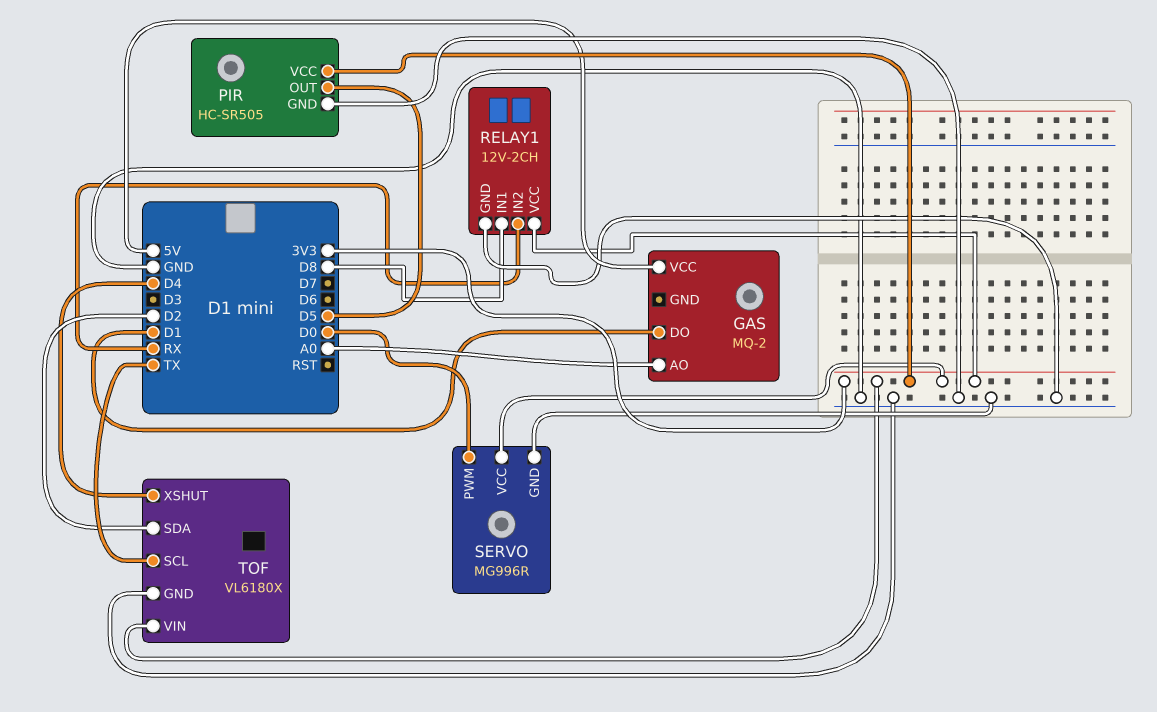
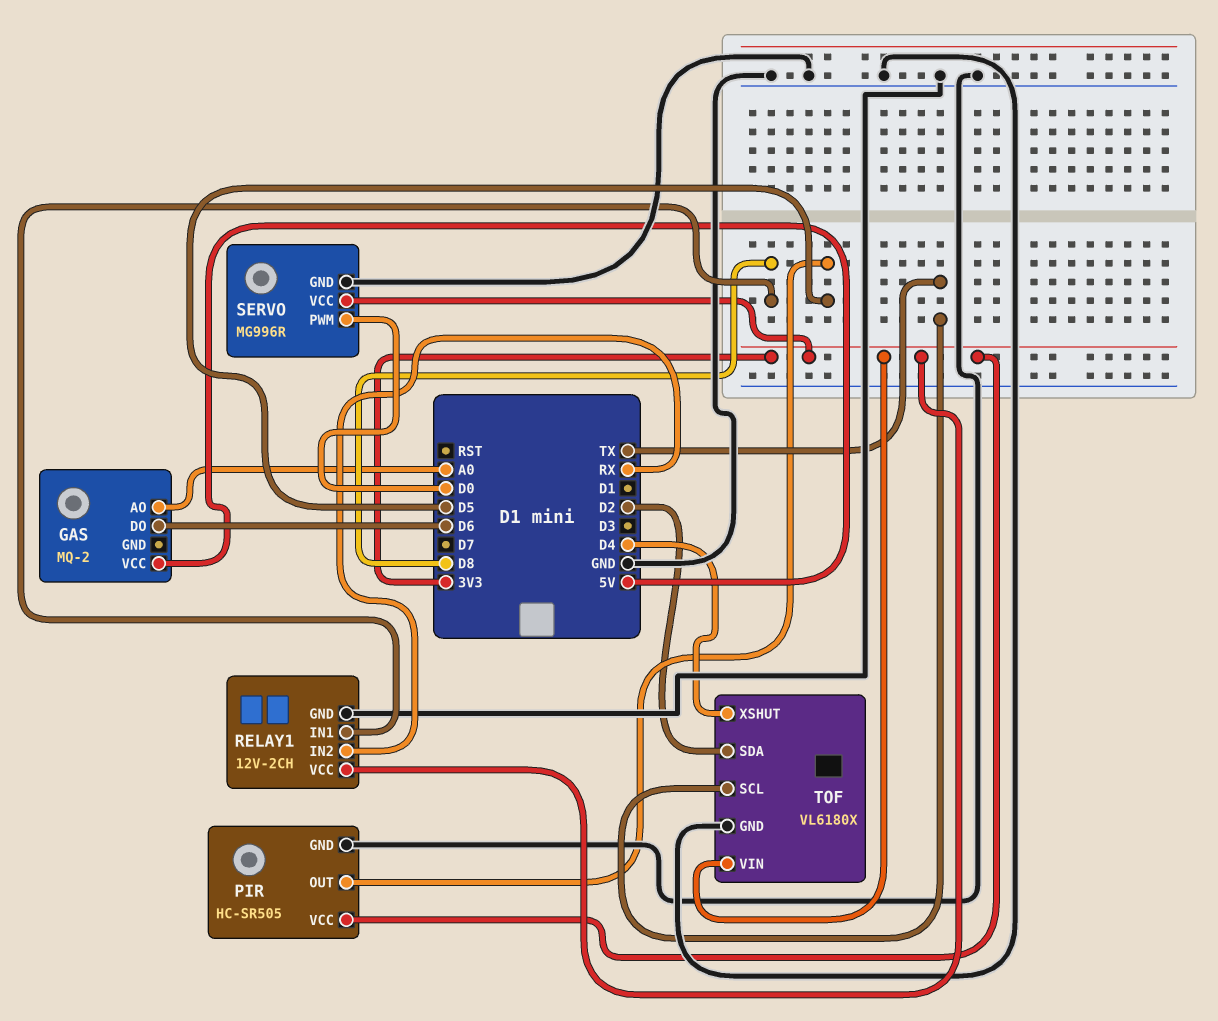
GAS pin DO: D1 -> D6

